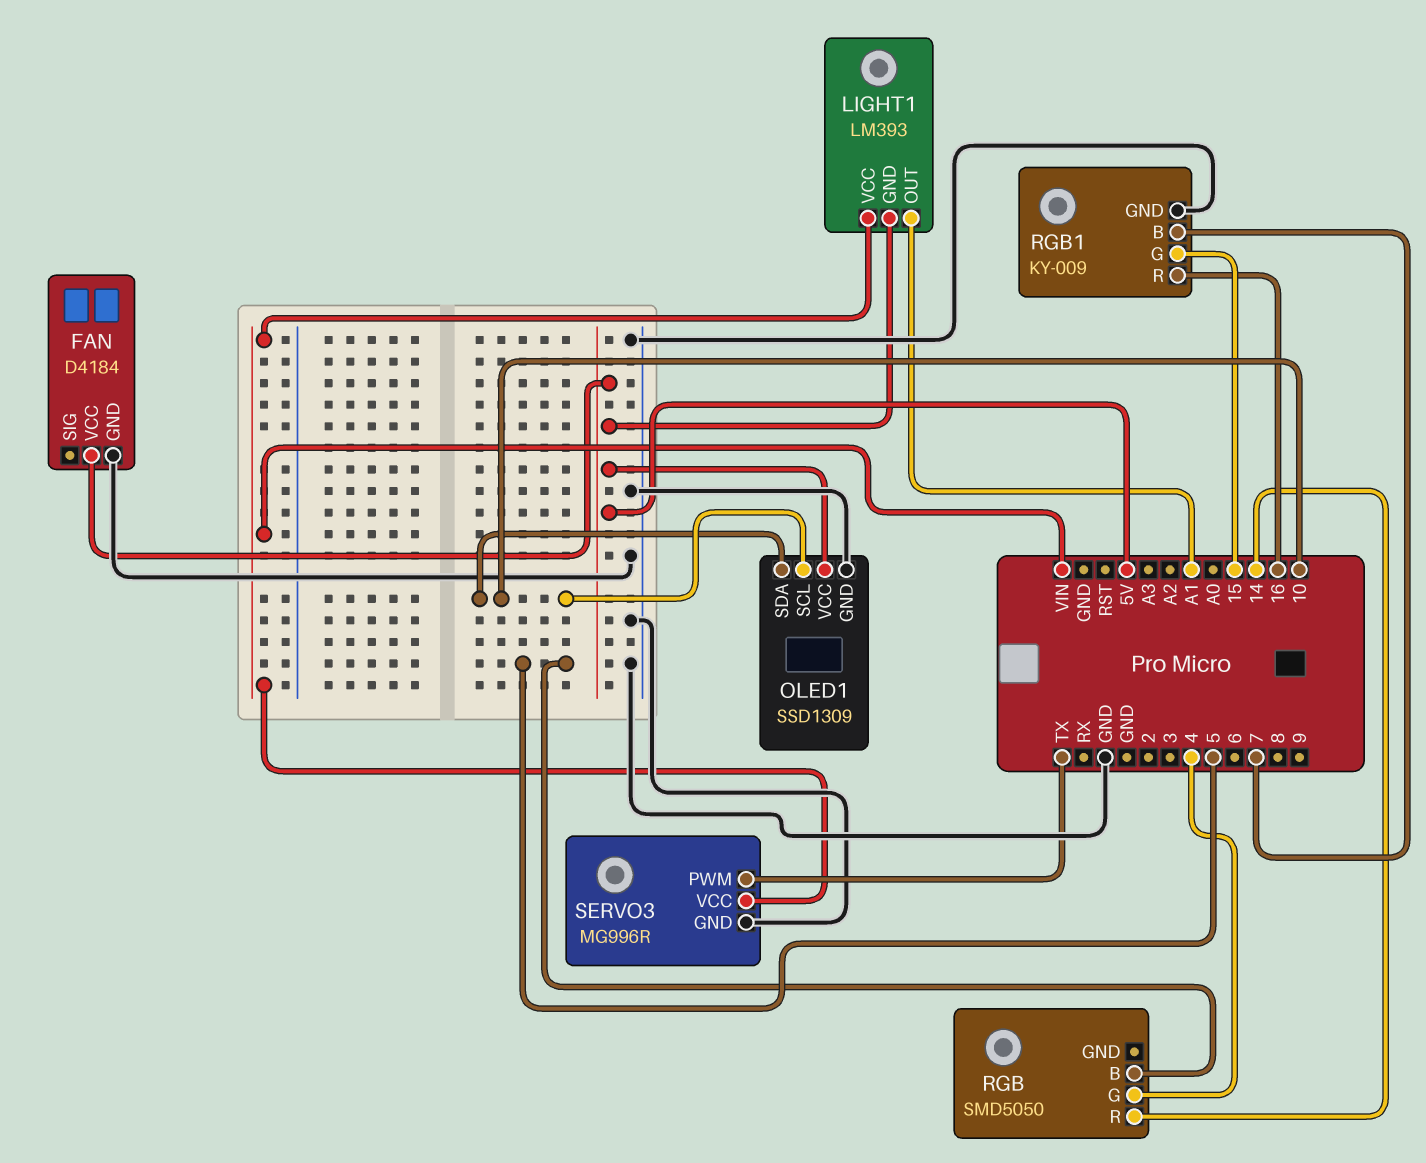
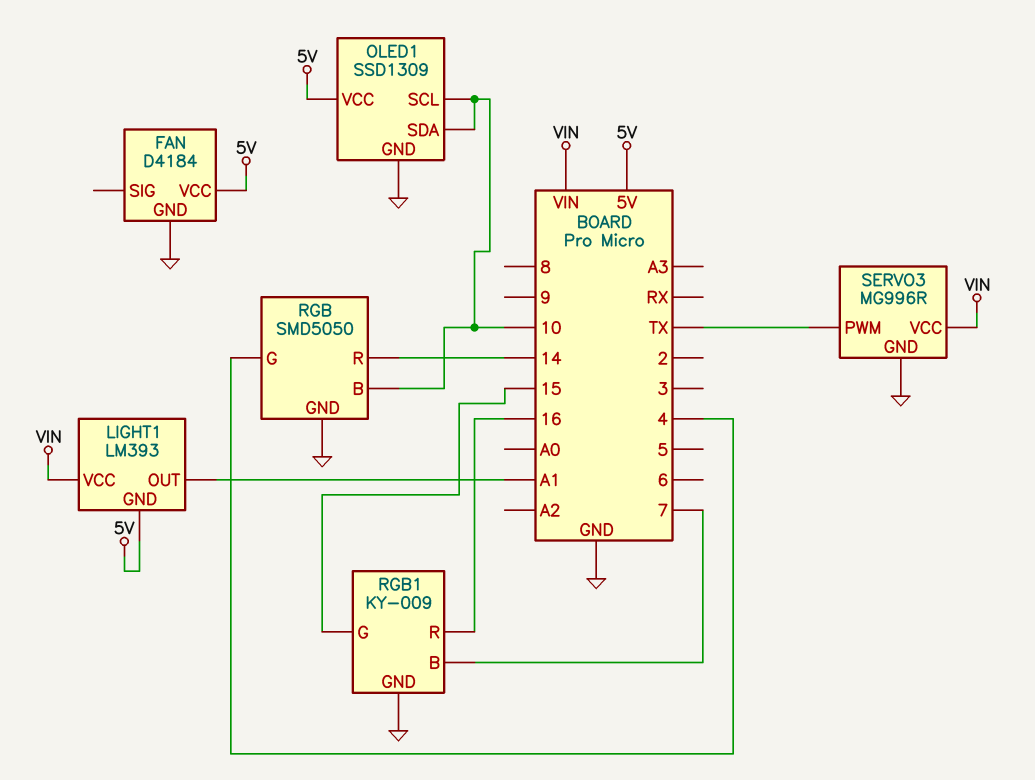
RGB pin B: 5 -> 10
RGB pin GND: none -> GND

